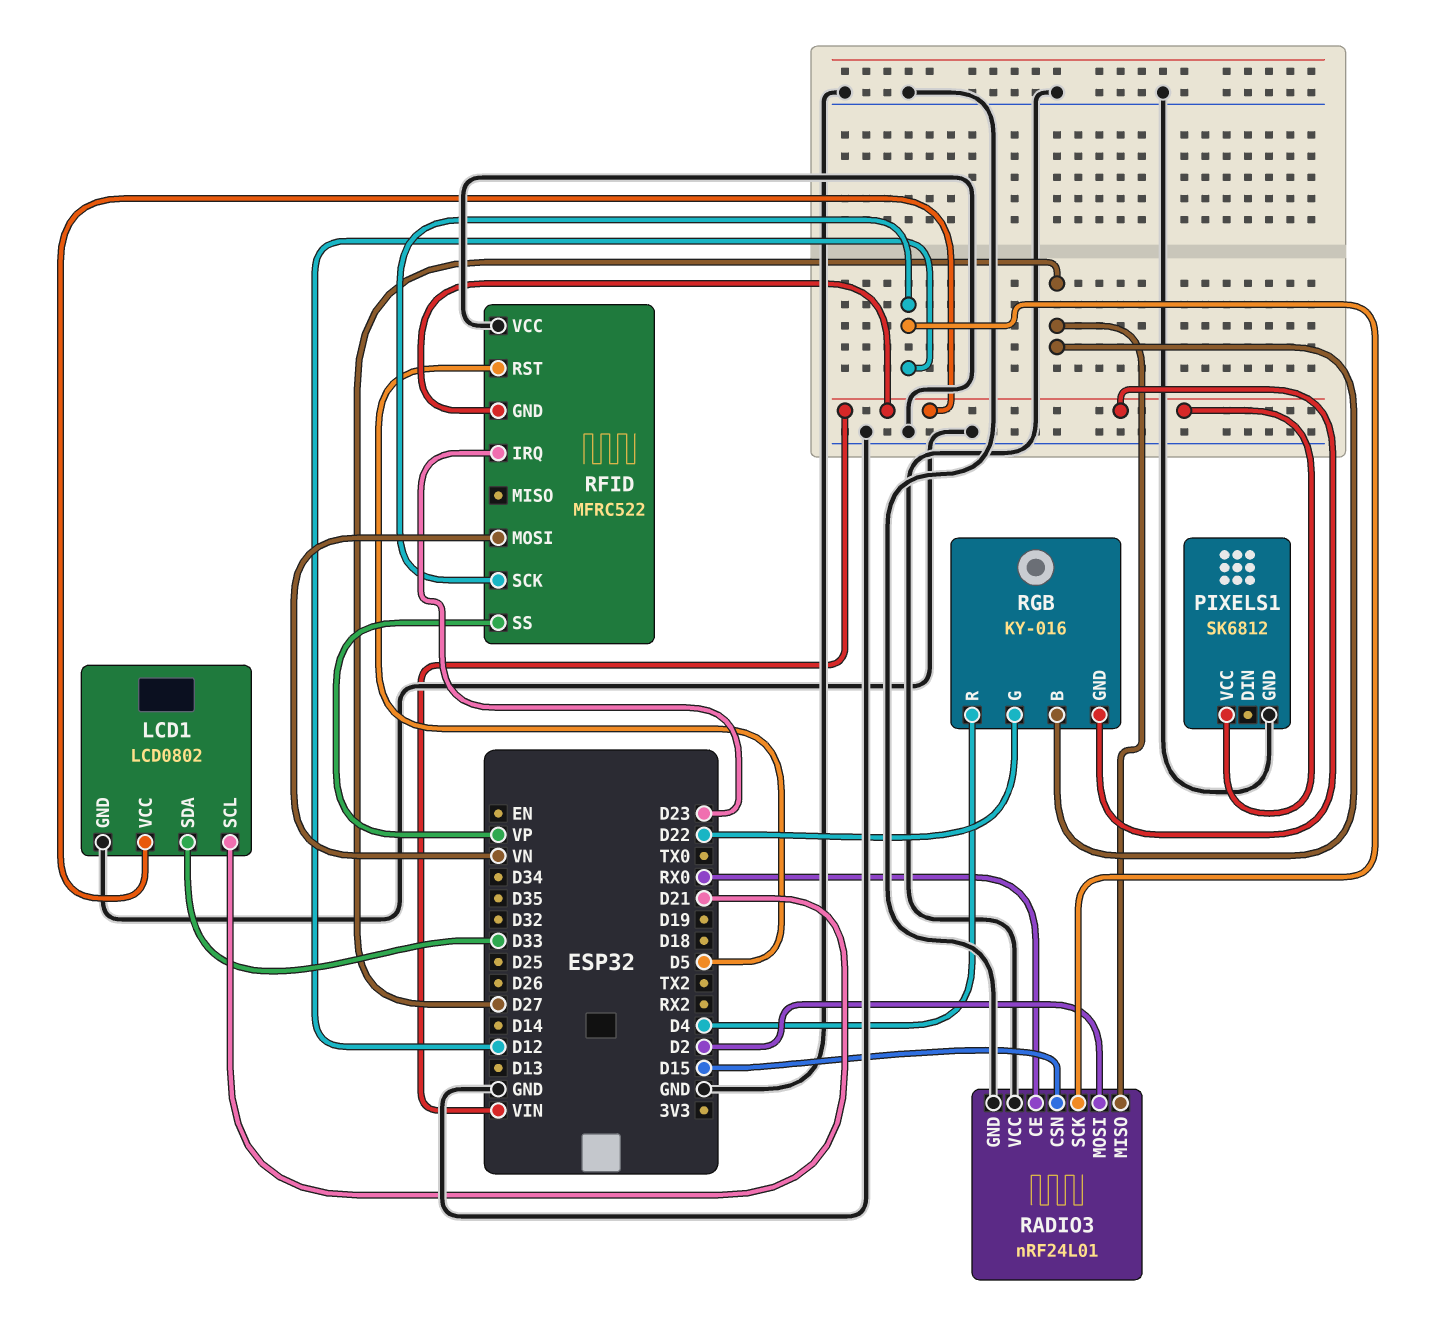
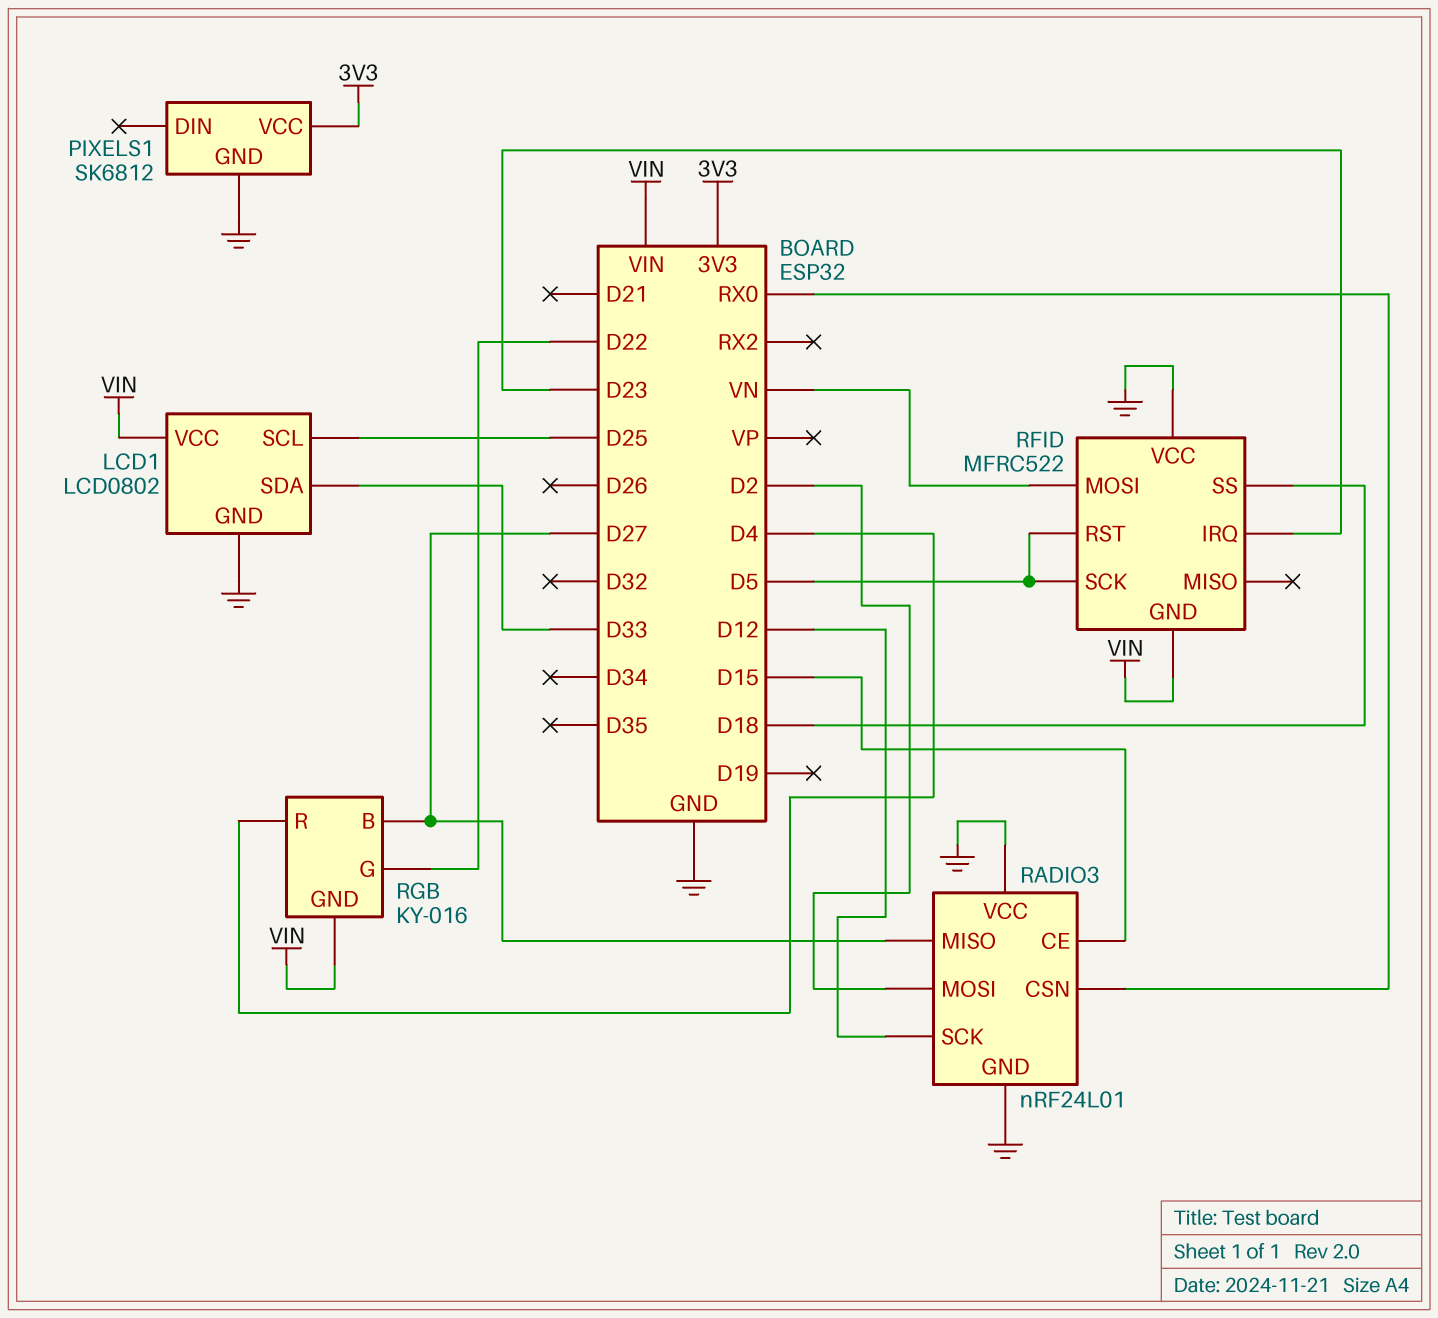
LCD1 pin SCL: D21 -> D25
PIXELS1 pin VCC: VIN -> 3V3
RADIO3 pin CE: RX0 -> D15
RADIO3 pin CSN: D15 -> RX0
RFID pin SCK: D12 -> D5
RFID pin SS: VP -> D18

